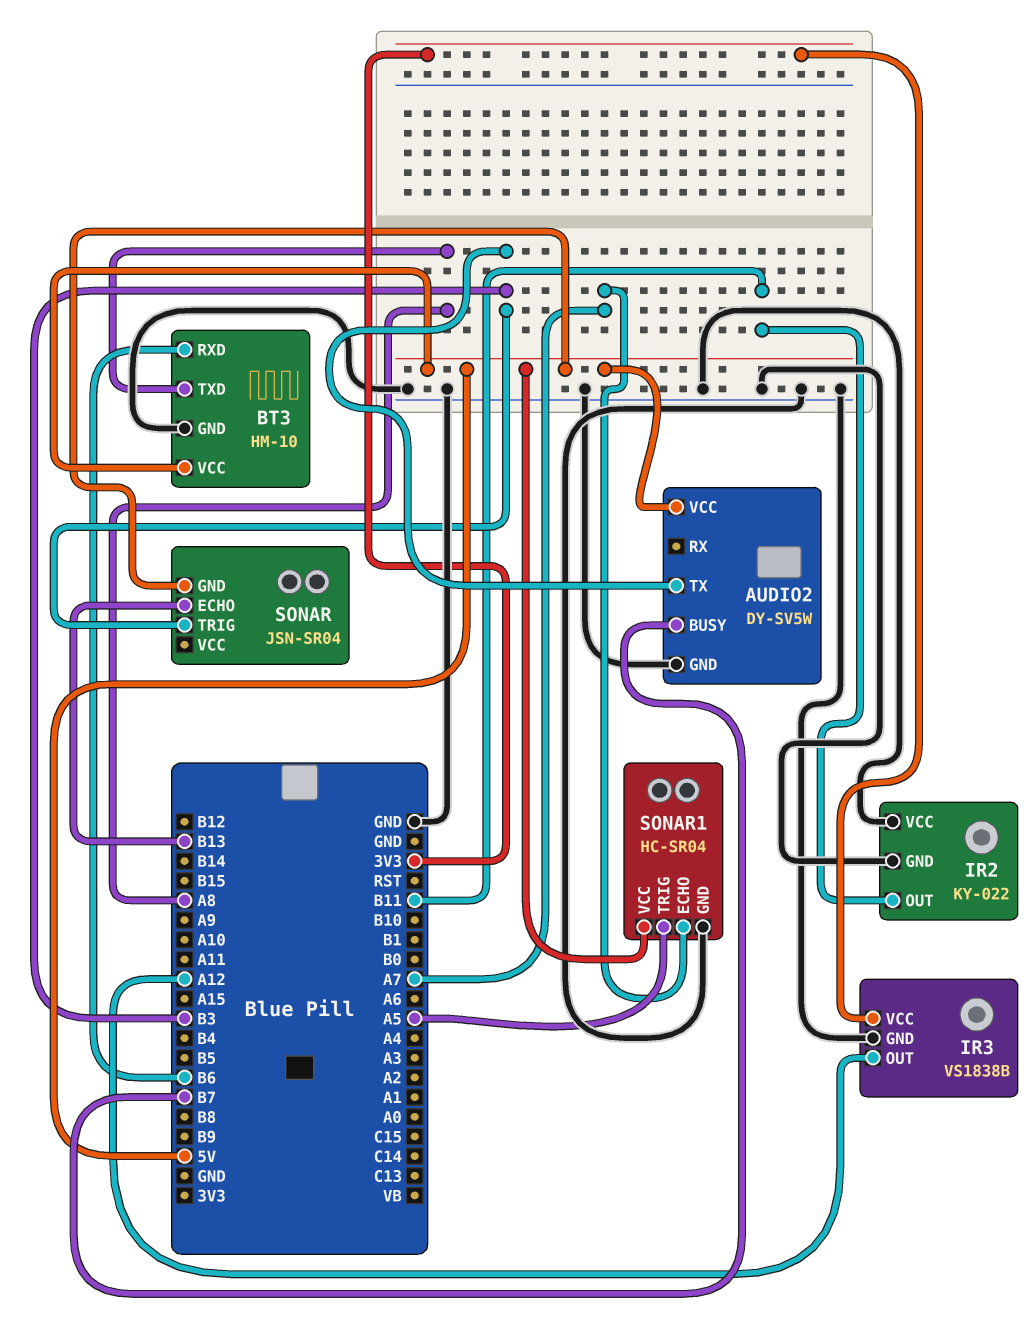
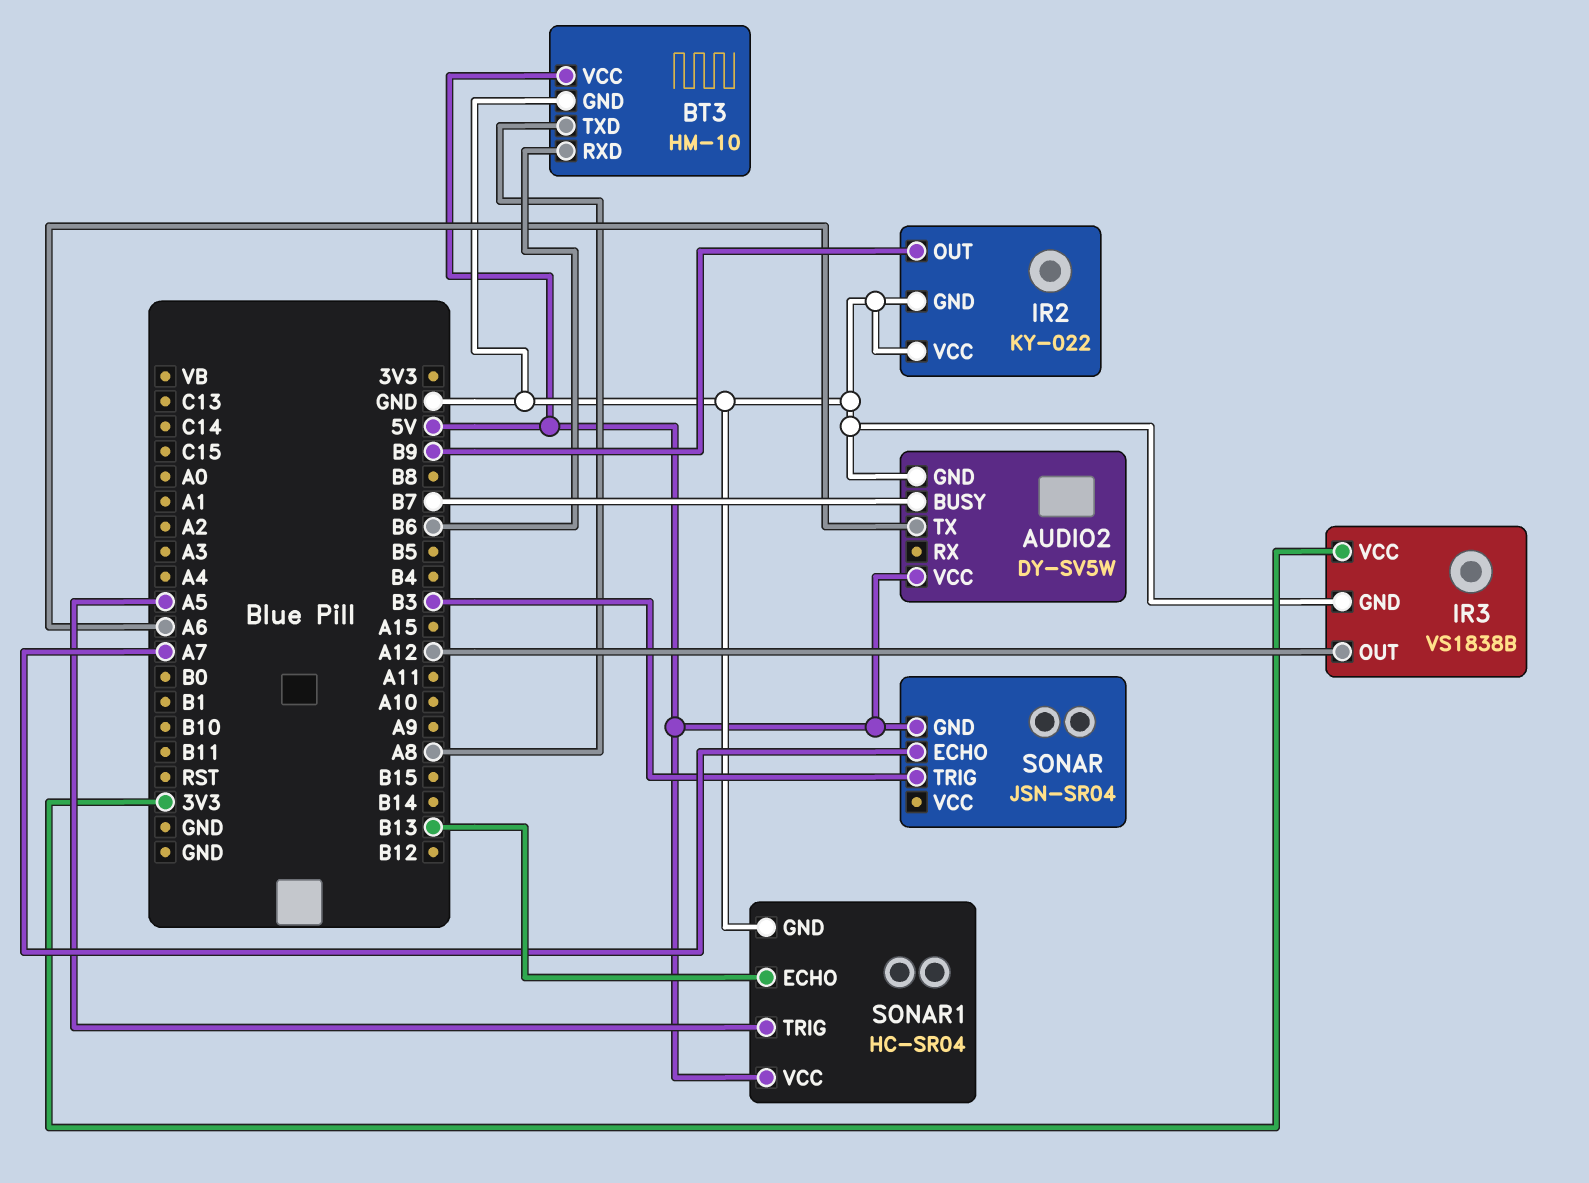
AUDIO2 pin TX: B3 -> A6
IR2 pin OUT: B11 -> B9
SONAR pin ECHO: B13 -> A7
SONAR1 pin ECHO: A7 -> B13

